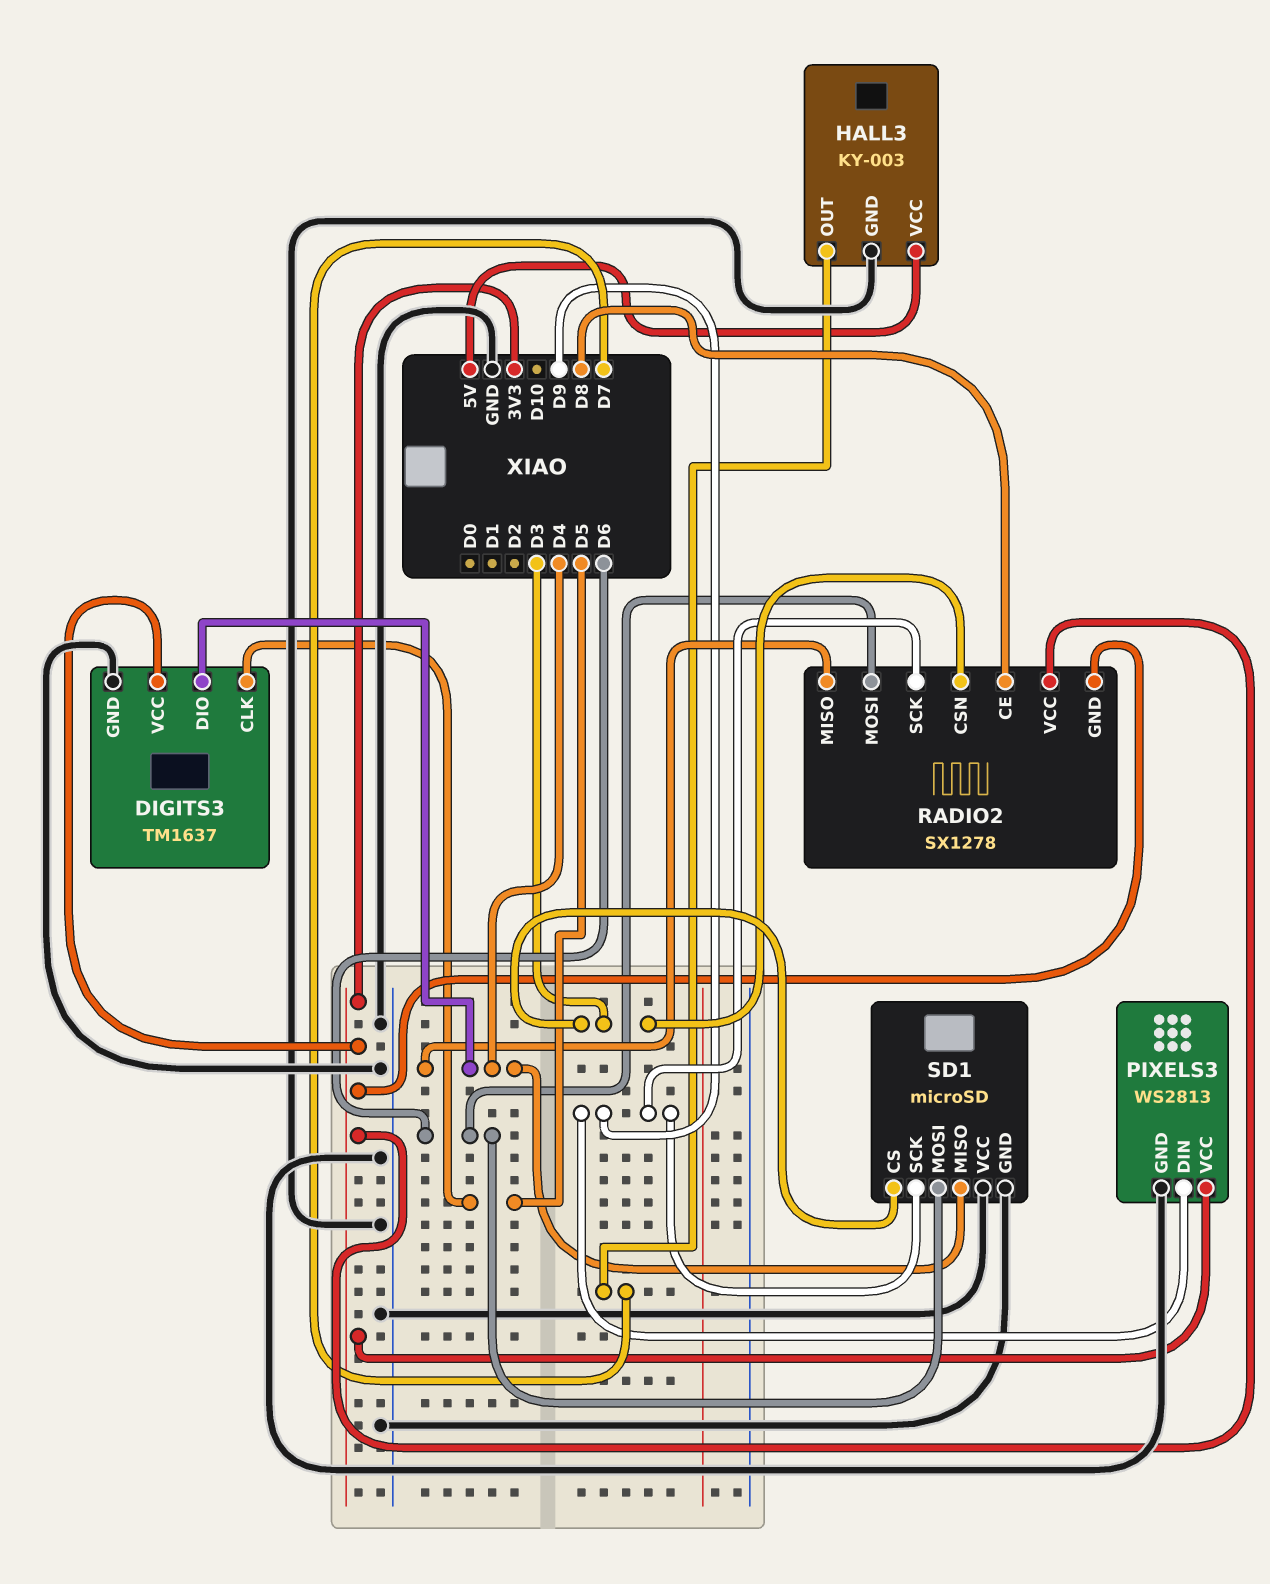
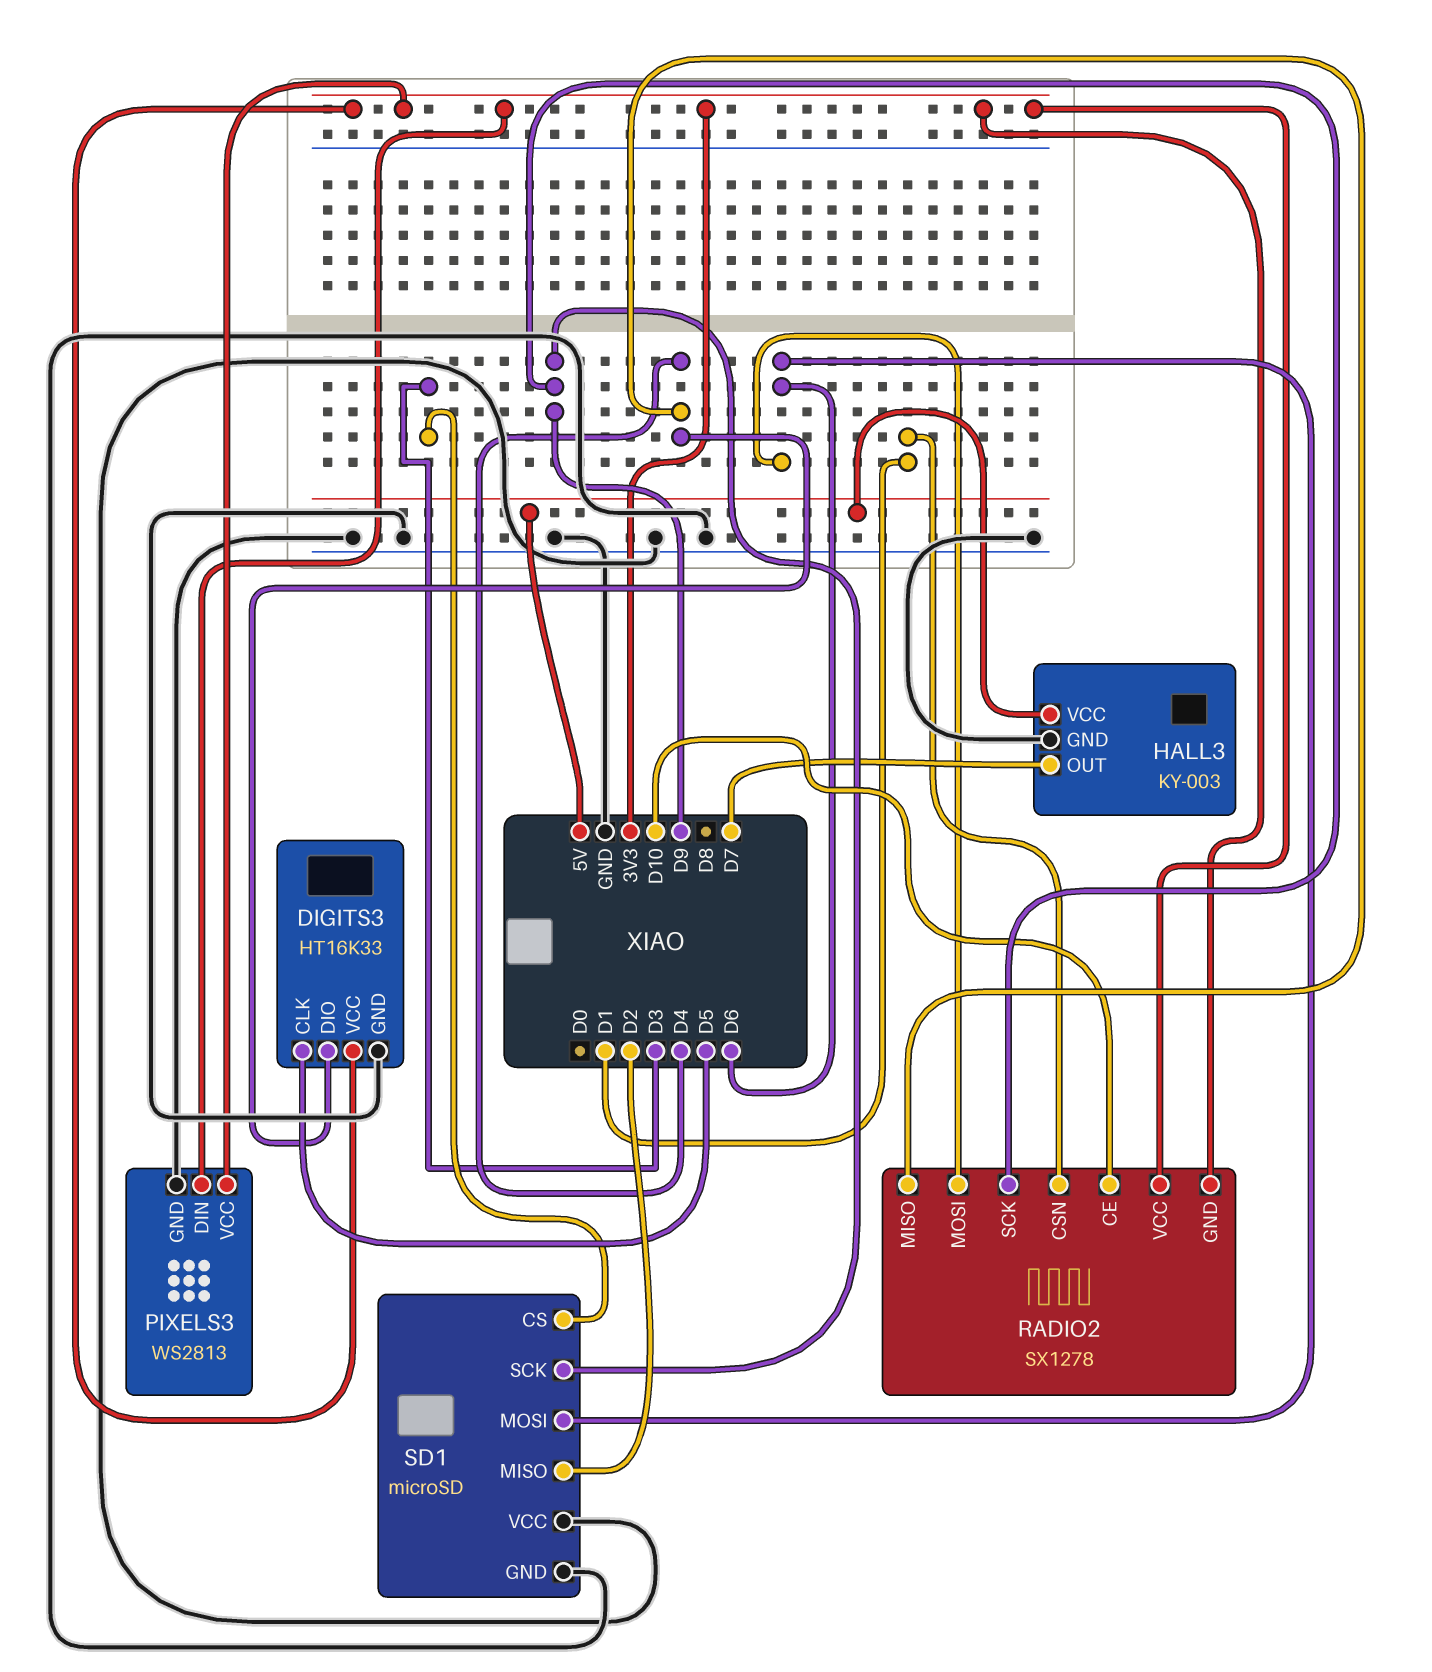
DIGITS3: TM1637 -> HT16K33
PIXELS3 pin DIN: D9 -> 3V3
RADIO2 pin CE: D8 -> D10
RADIO2 pin CSN: D3 -> D1
SD1 pin MISO: D4 -> D2

